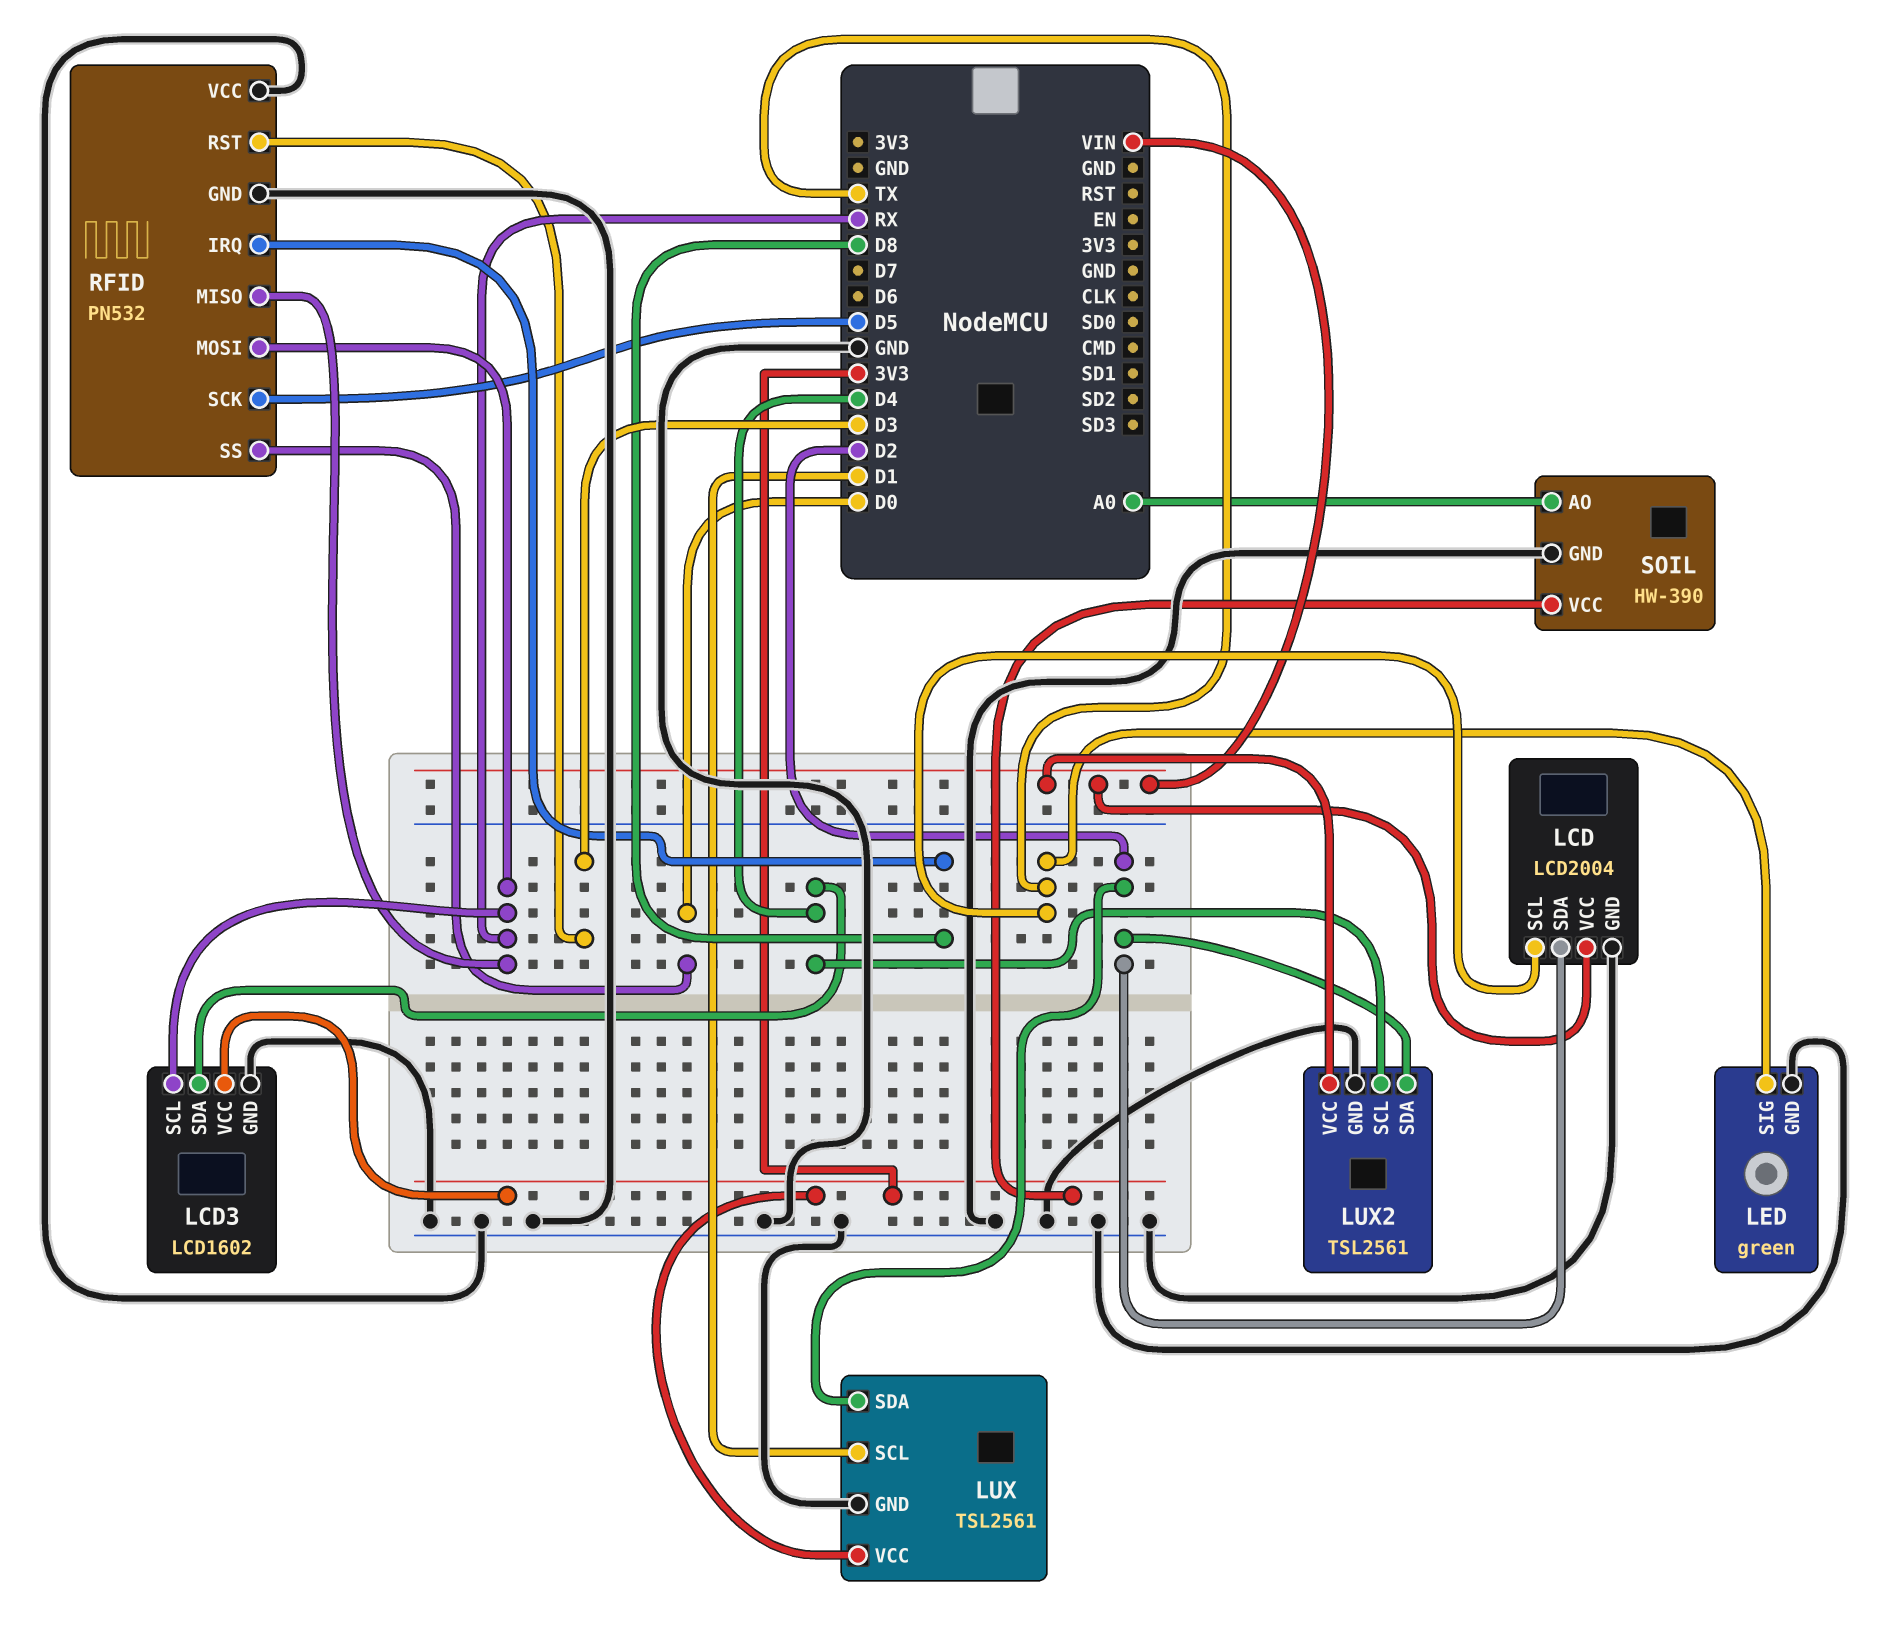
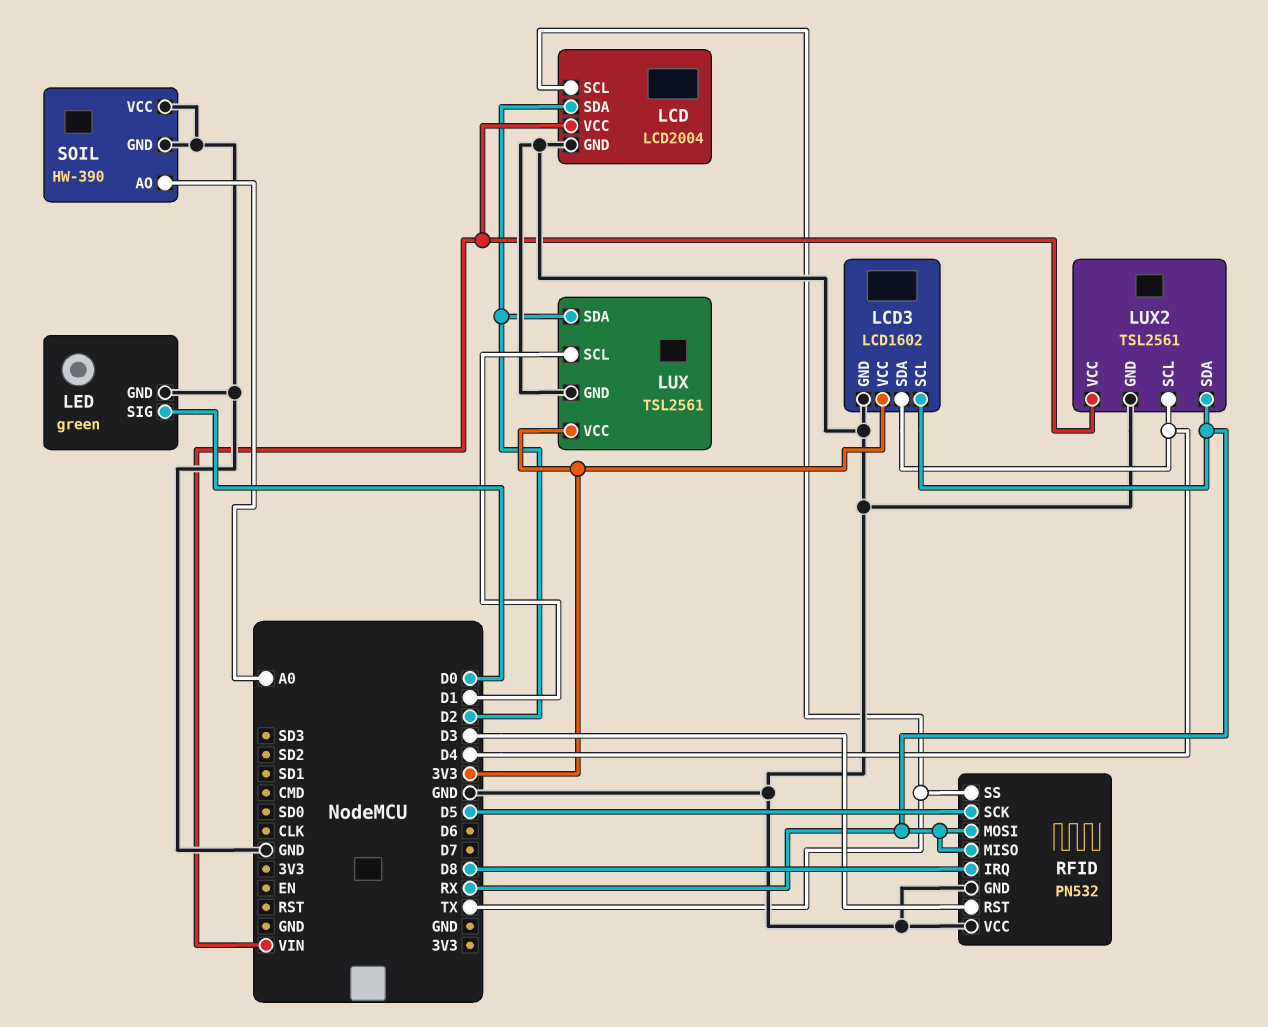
LED pin SIG: TX -> D0
LUX2 pin SDA: D2 -> RX
RFID pin SS: D0 -> TX
SOIL pin VCC: 3V3 -> GND

